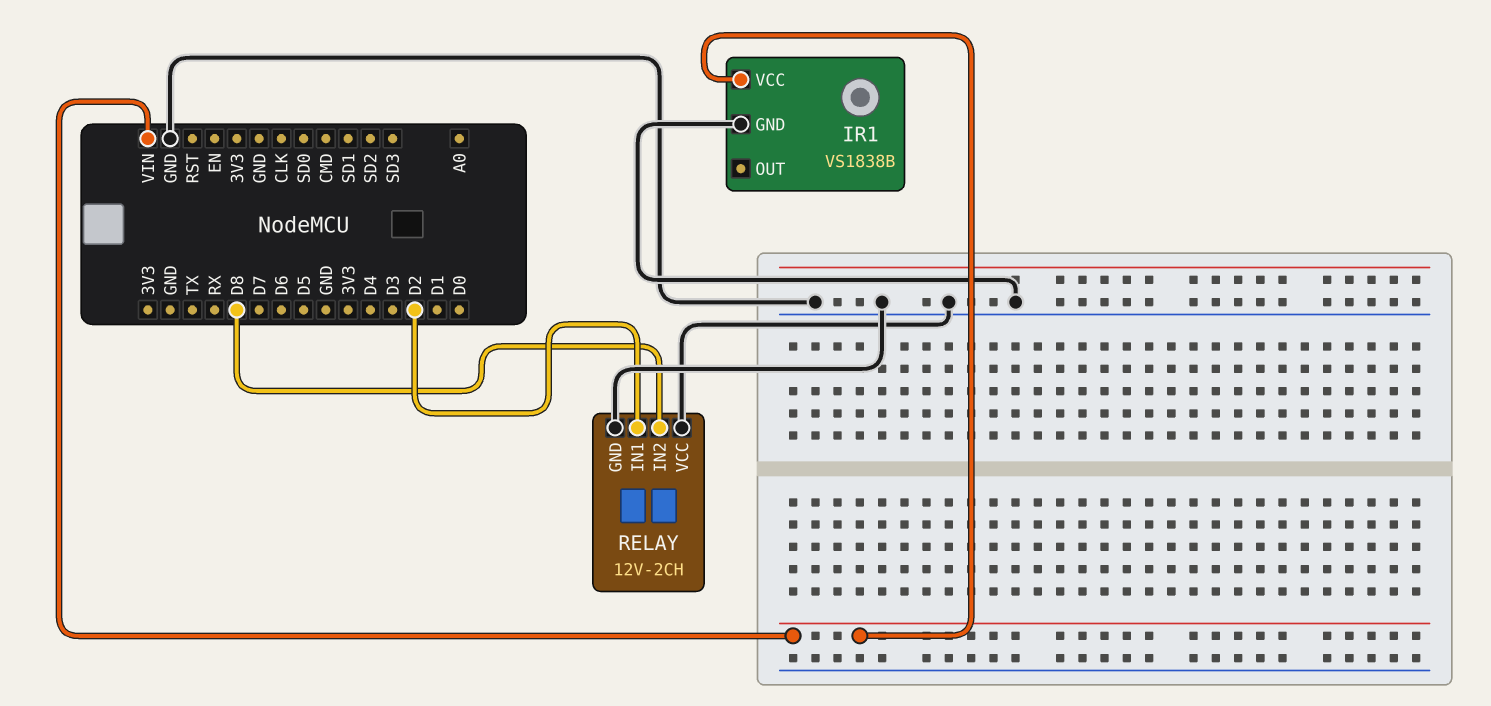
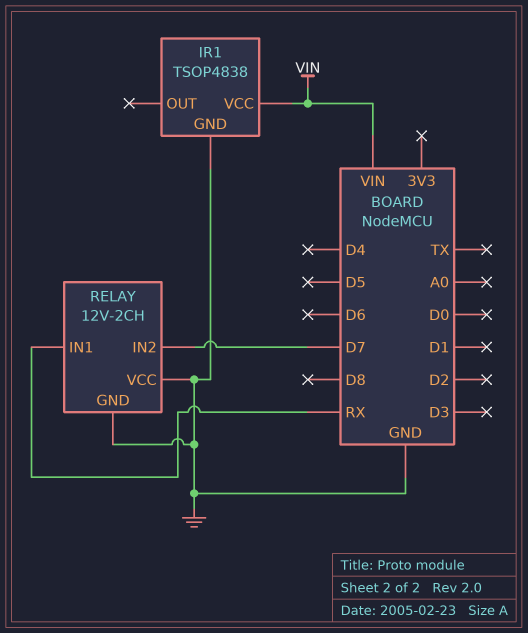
IR1: VS1838B -> TSOP4838
RELAY pin IN1: D2 -> RX
RELAY pin IN2: D8 -> D7

